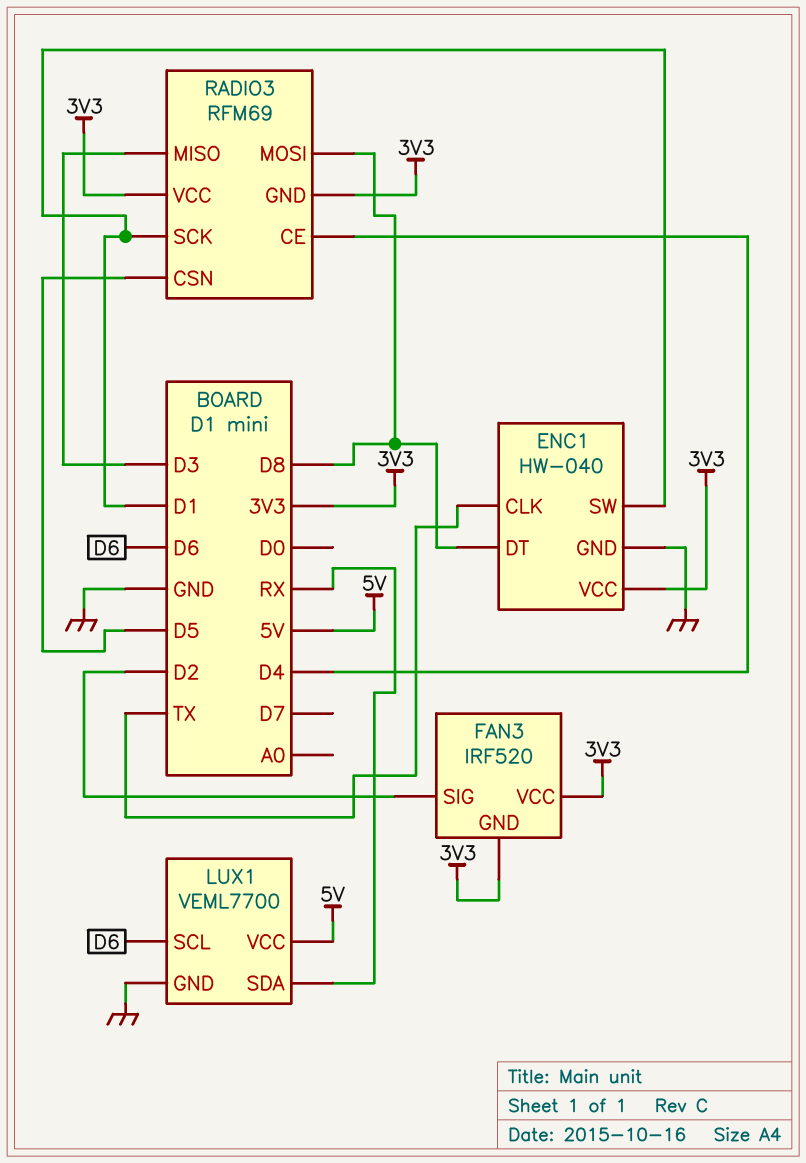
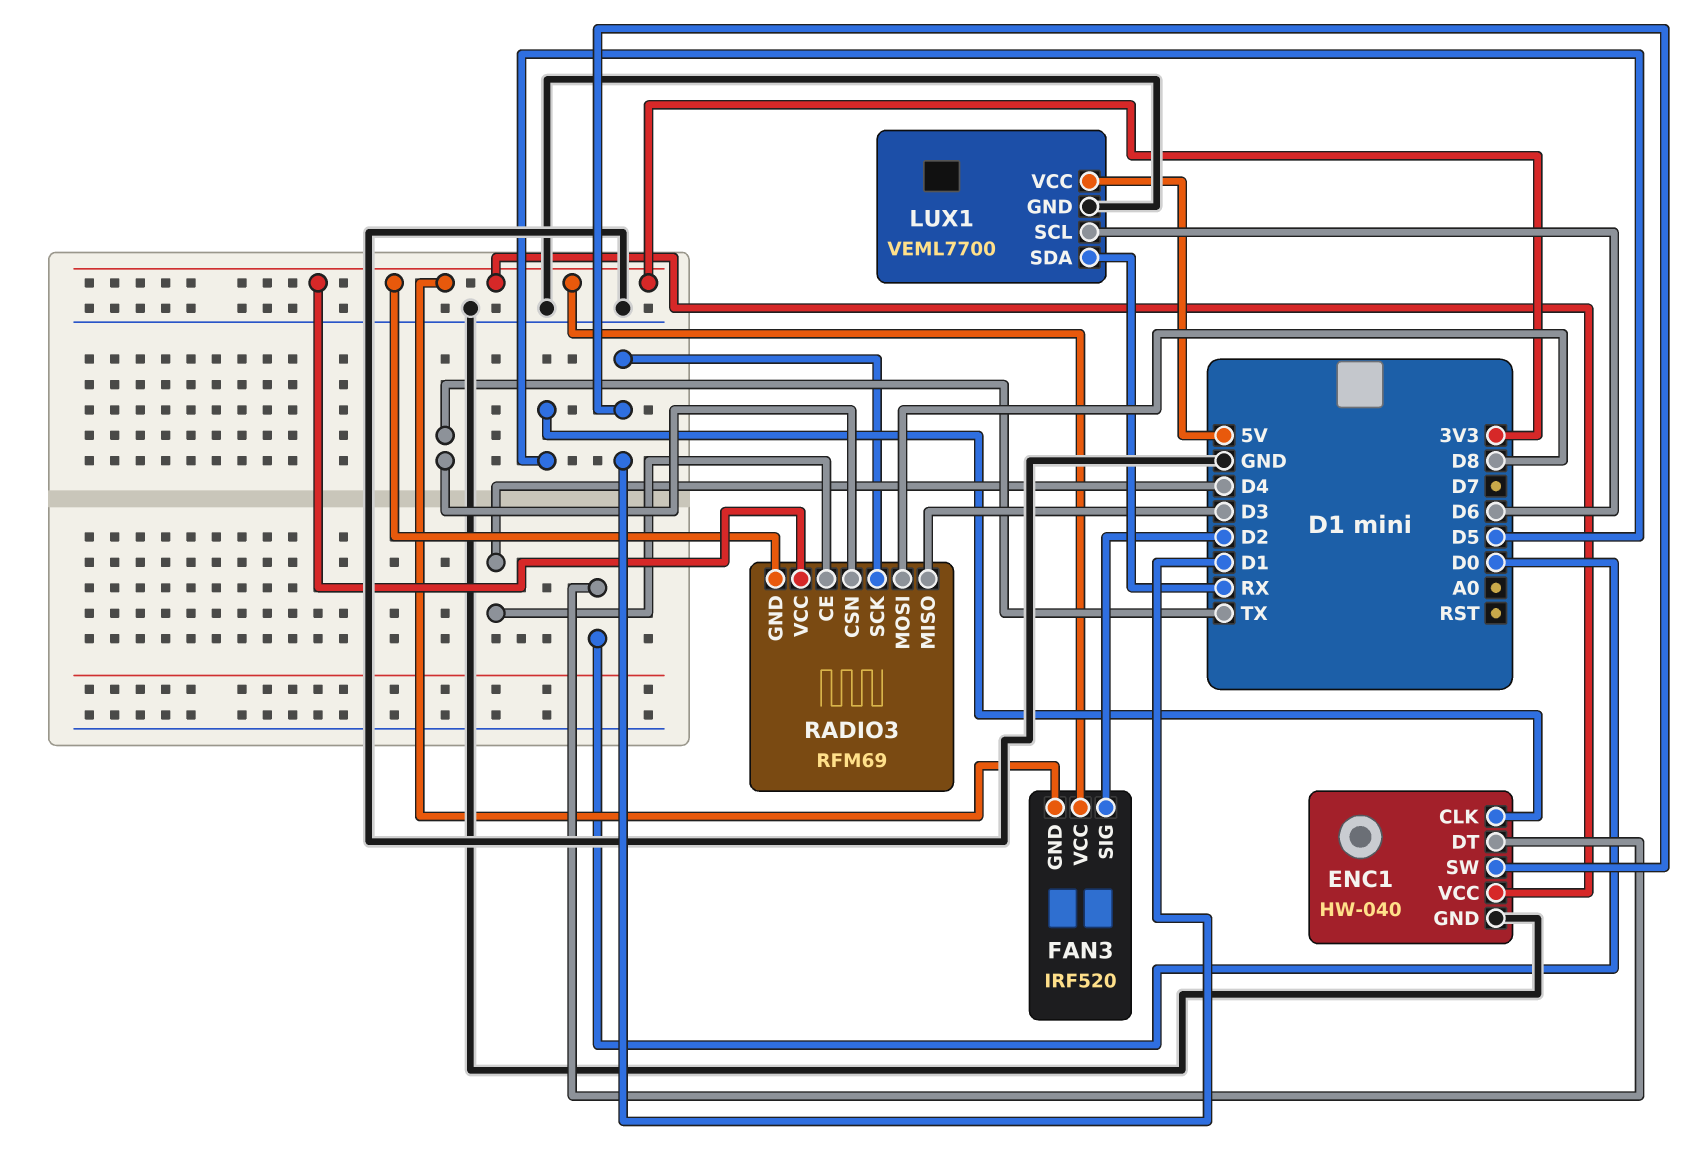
ENC1 pin CLK: TX -> D5
ENC1 pin DT: D8 -> D0
RADIO3 pin CSN: D5 -> TX

